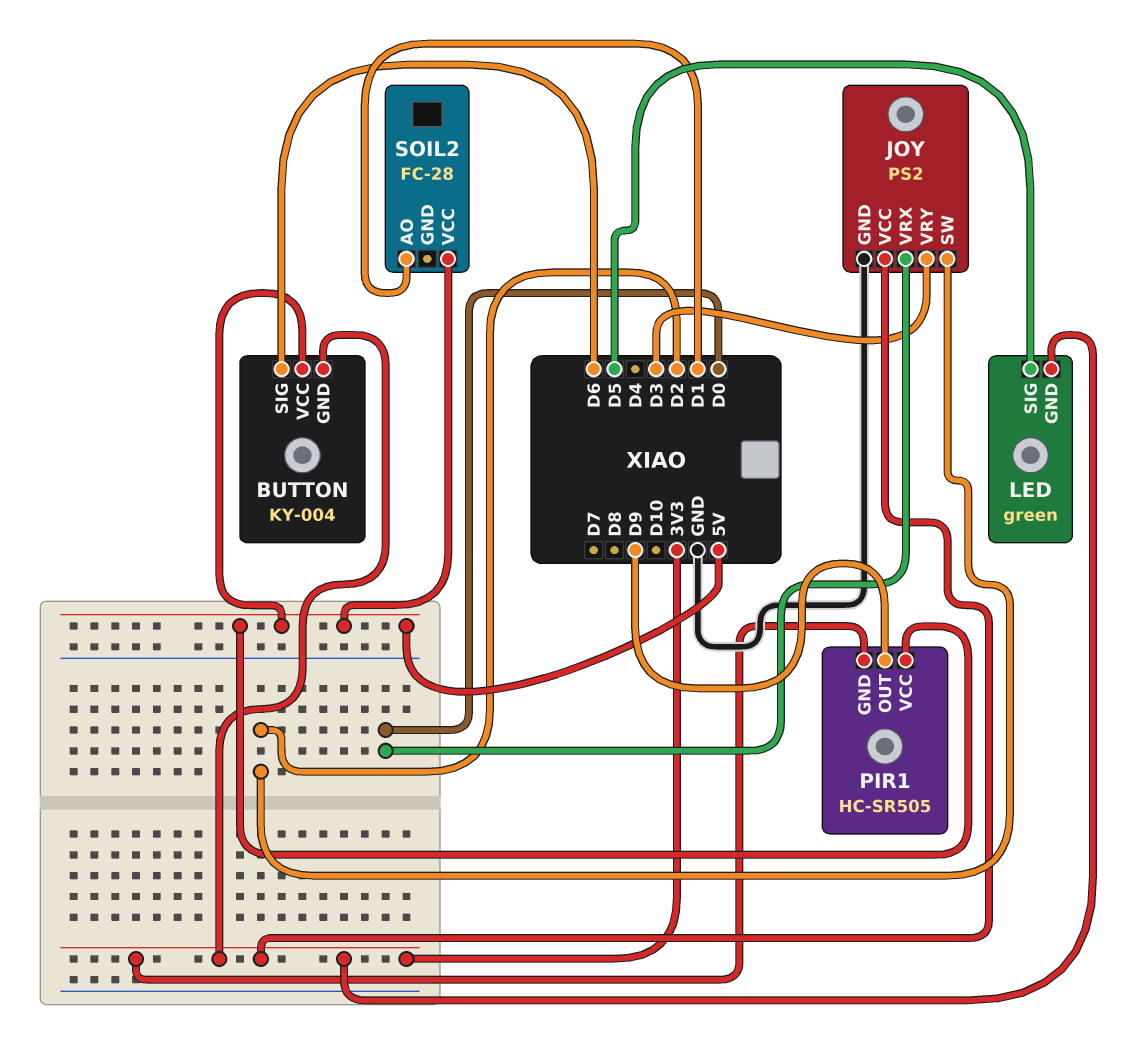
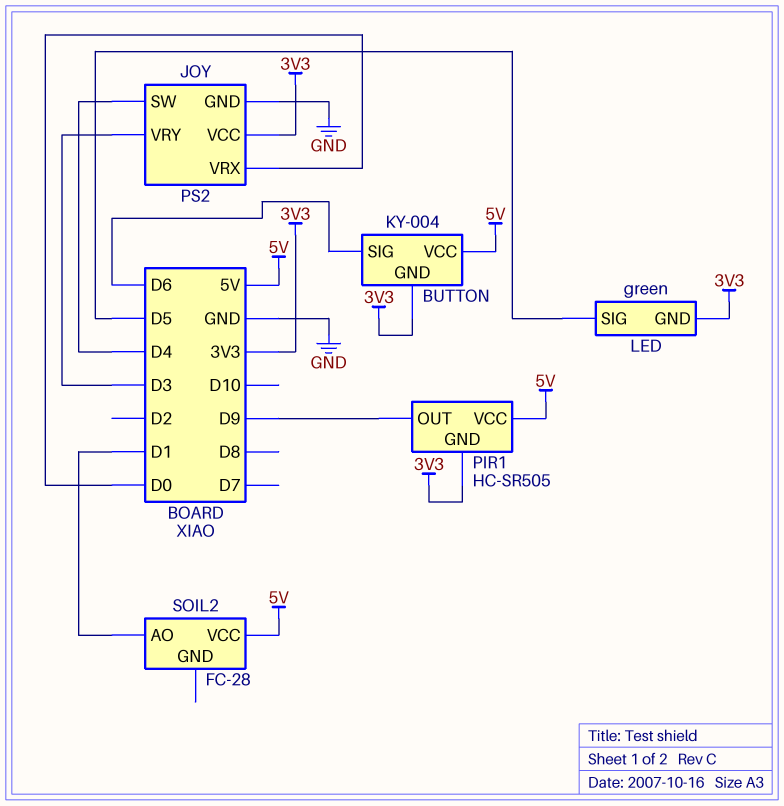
JOY pin SW: D2 -> D4

